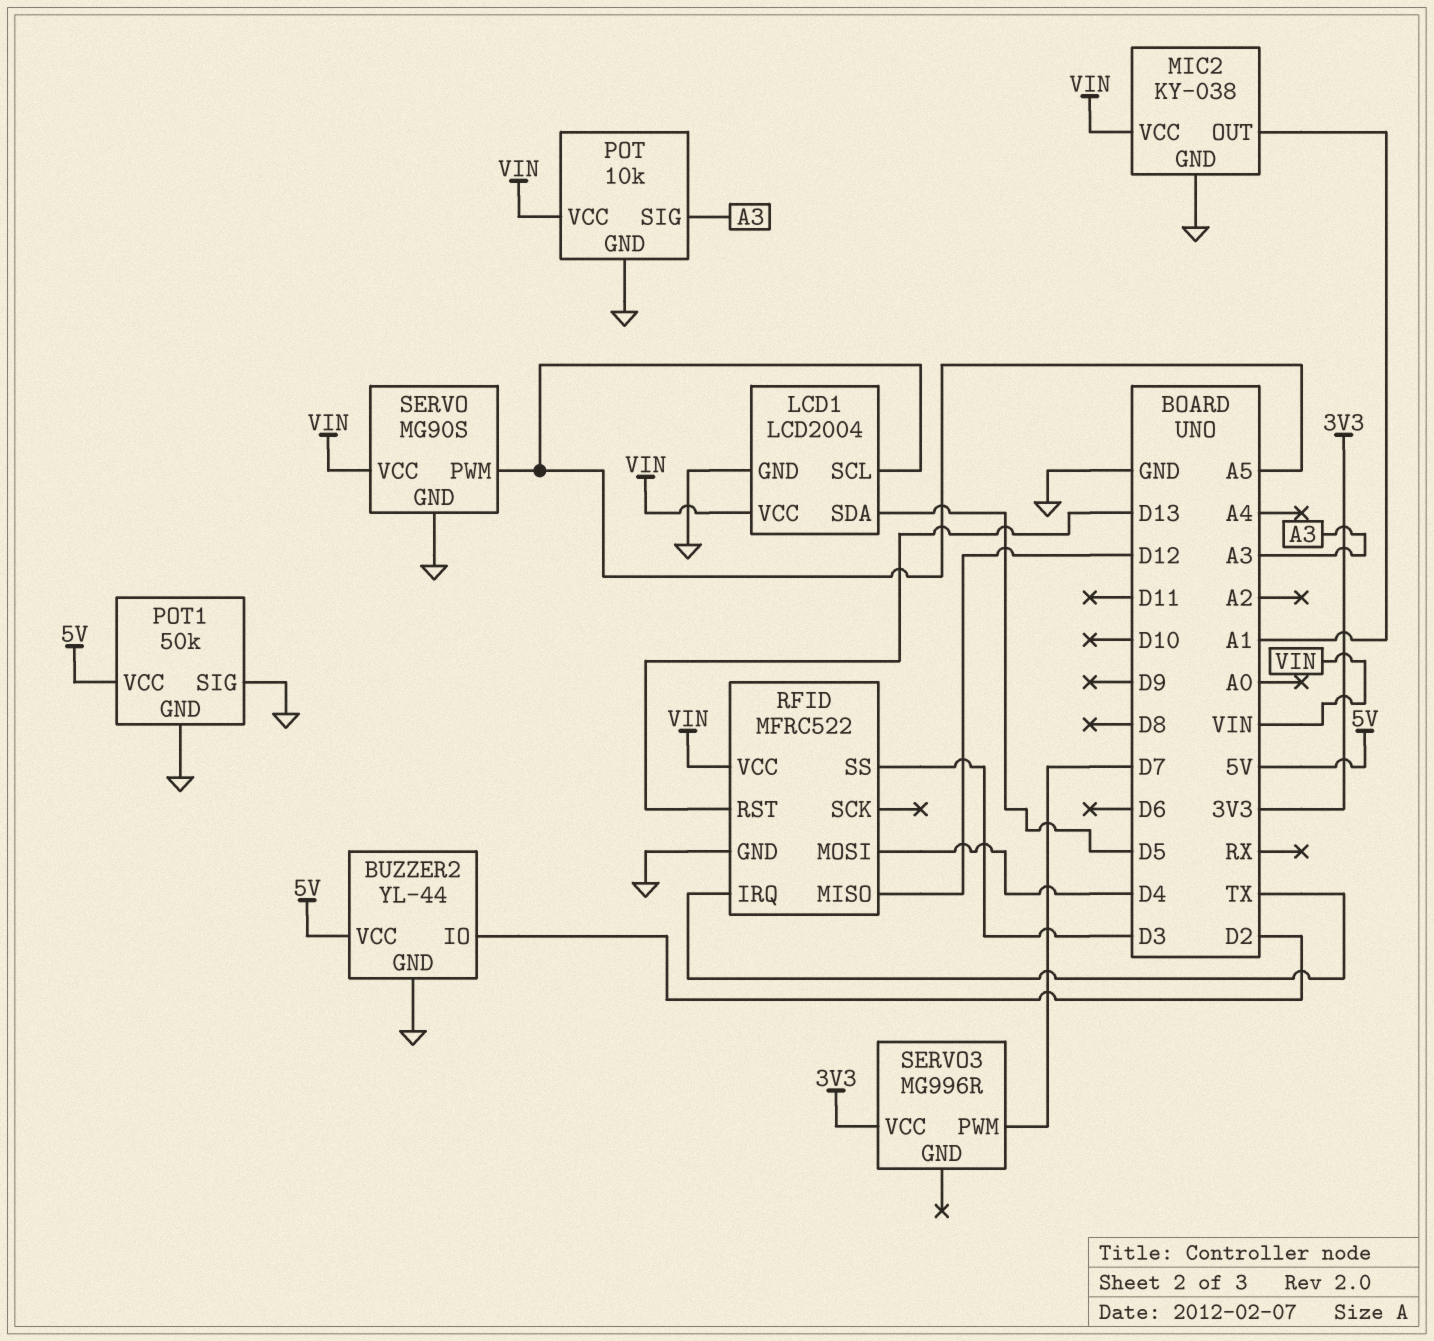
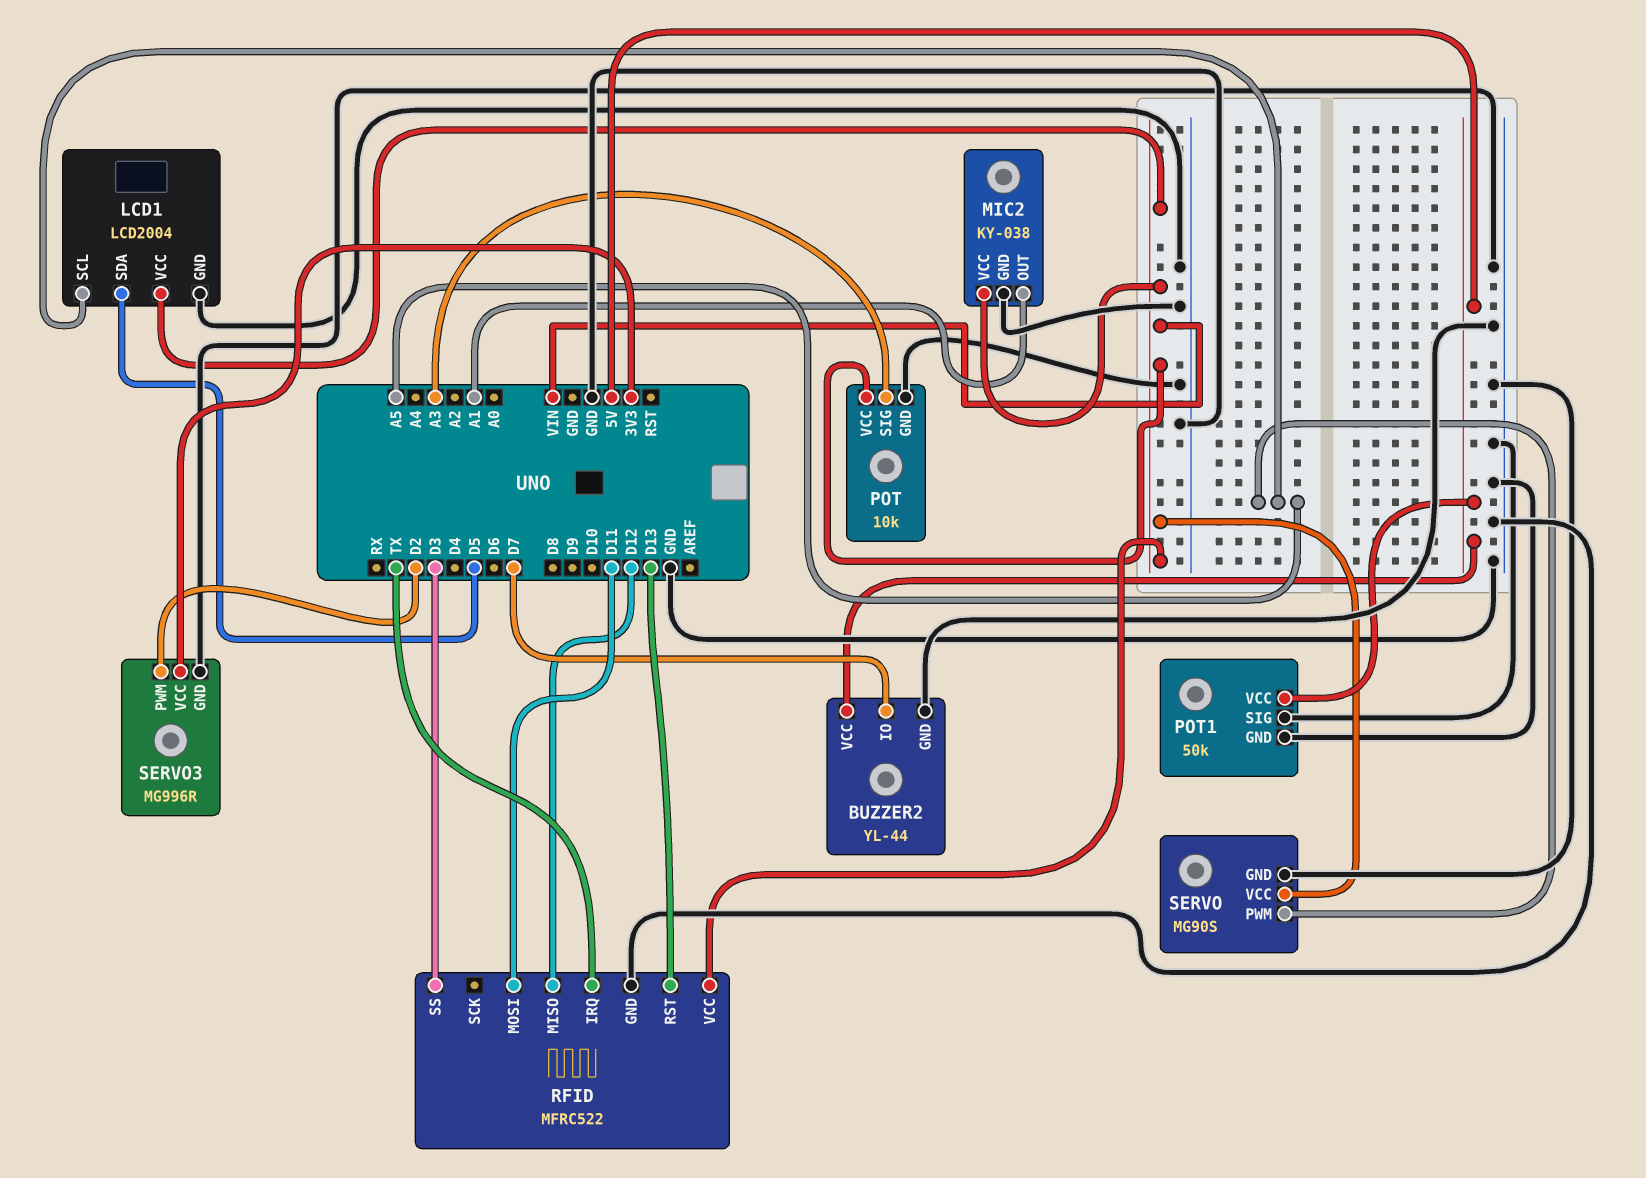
BUZZER2 pin IO: D2 -> D7
RFID pin MOSI: D4 -> D11
SERVO3 pin GND: none -> GND
SERVO3 pin PWM: D7 -> D2

